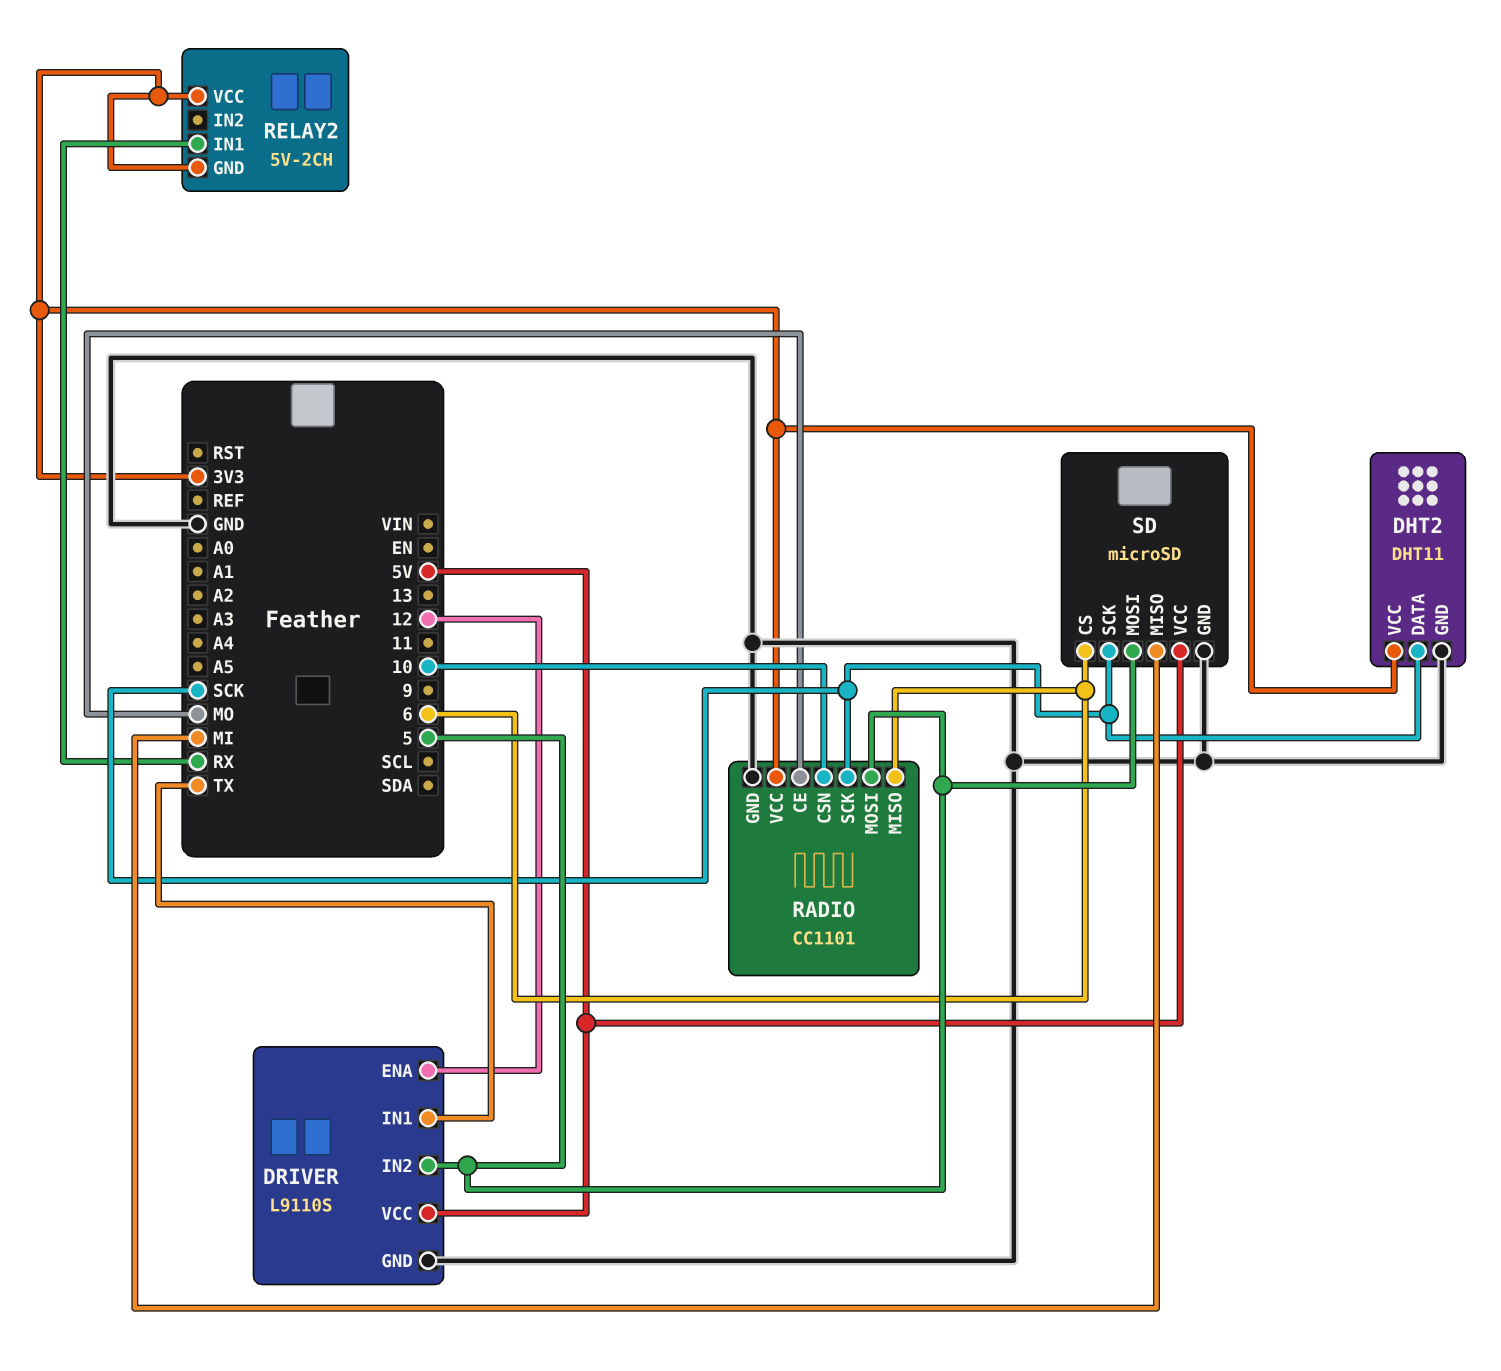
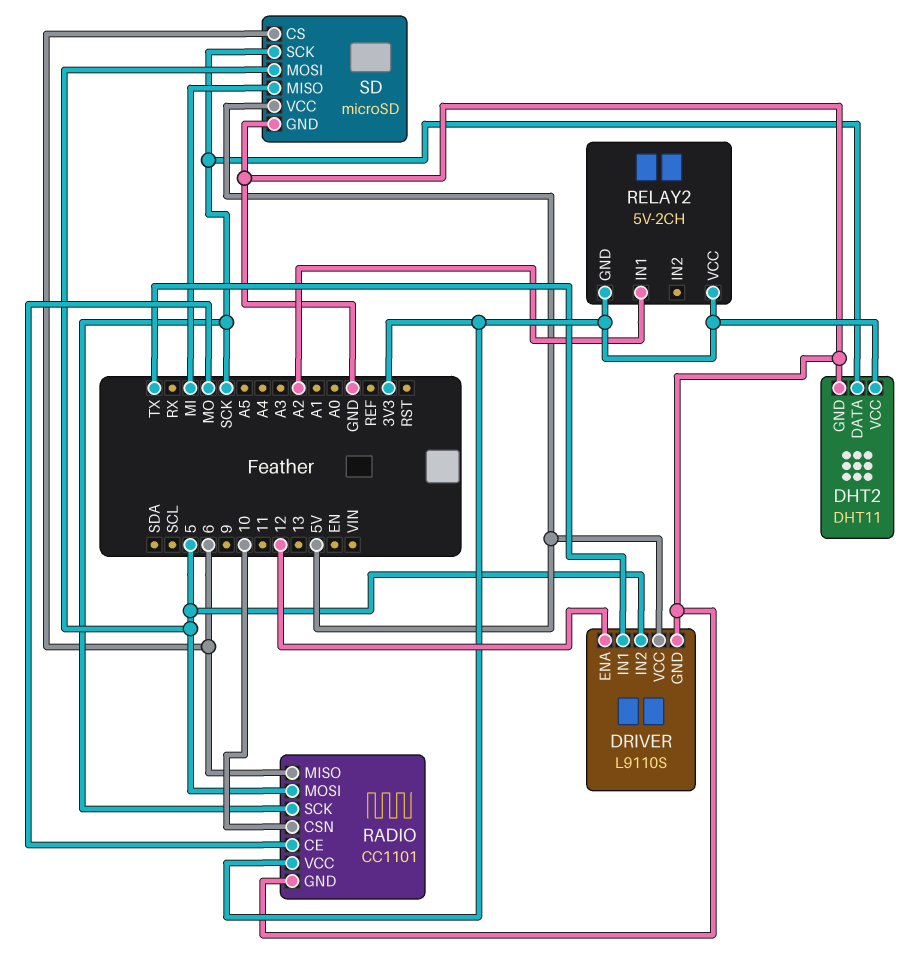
RELAY2 pin IN1: RX -> A2

